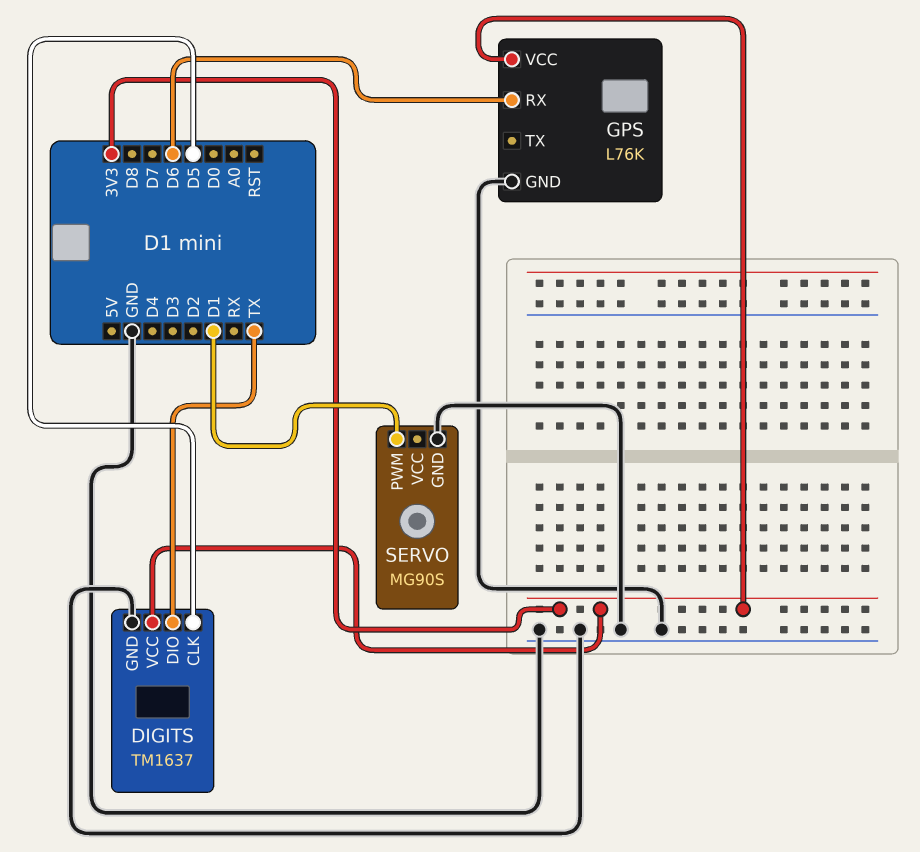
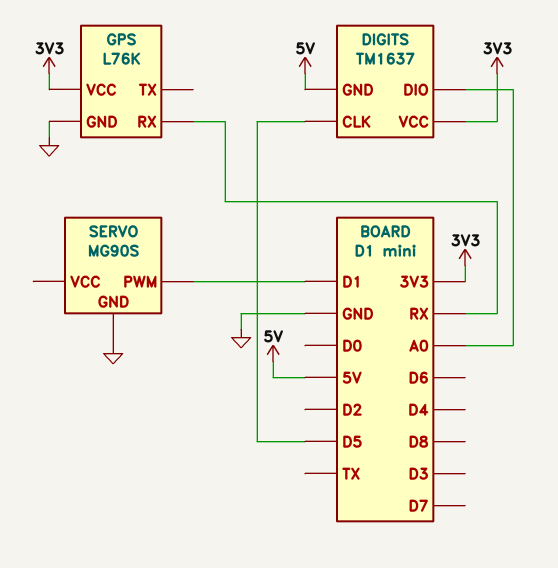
DIGITS pin DIO: TX -> A0
DIGITS pin GND: GND -> 5V
GPS pin RX: D6 -> RX

